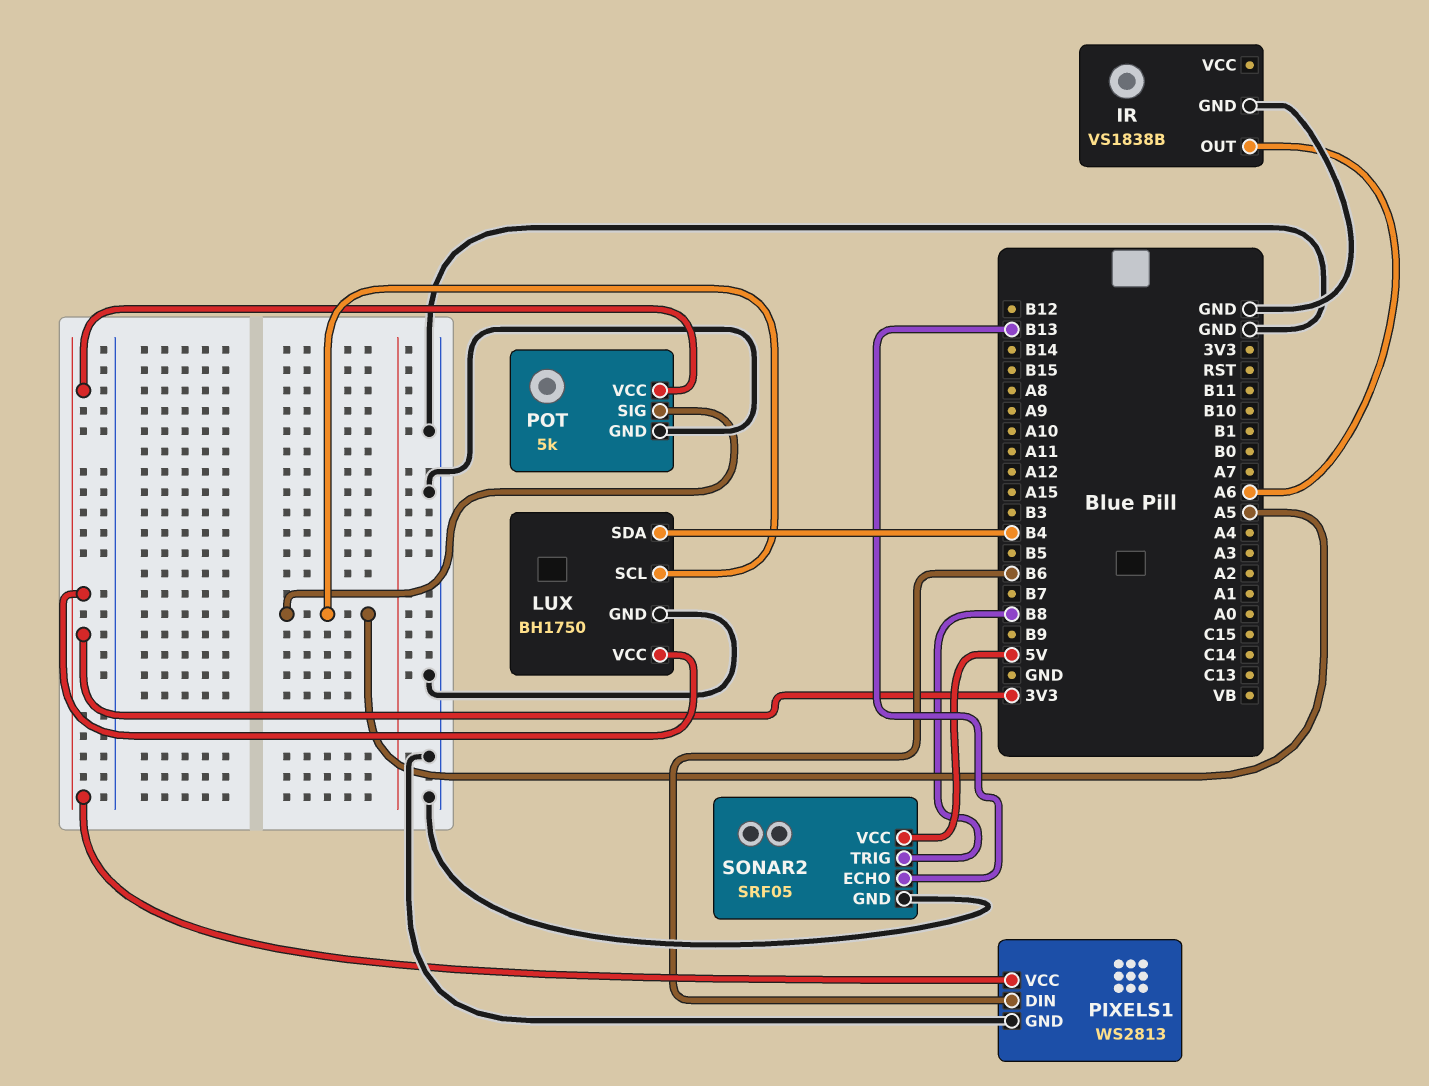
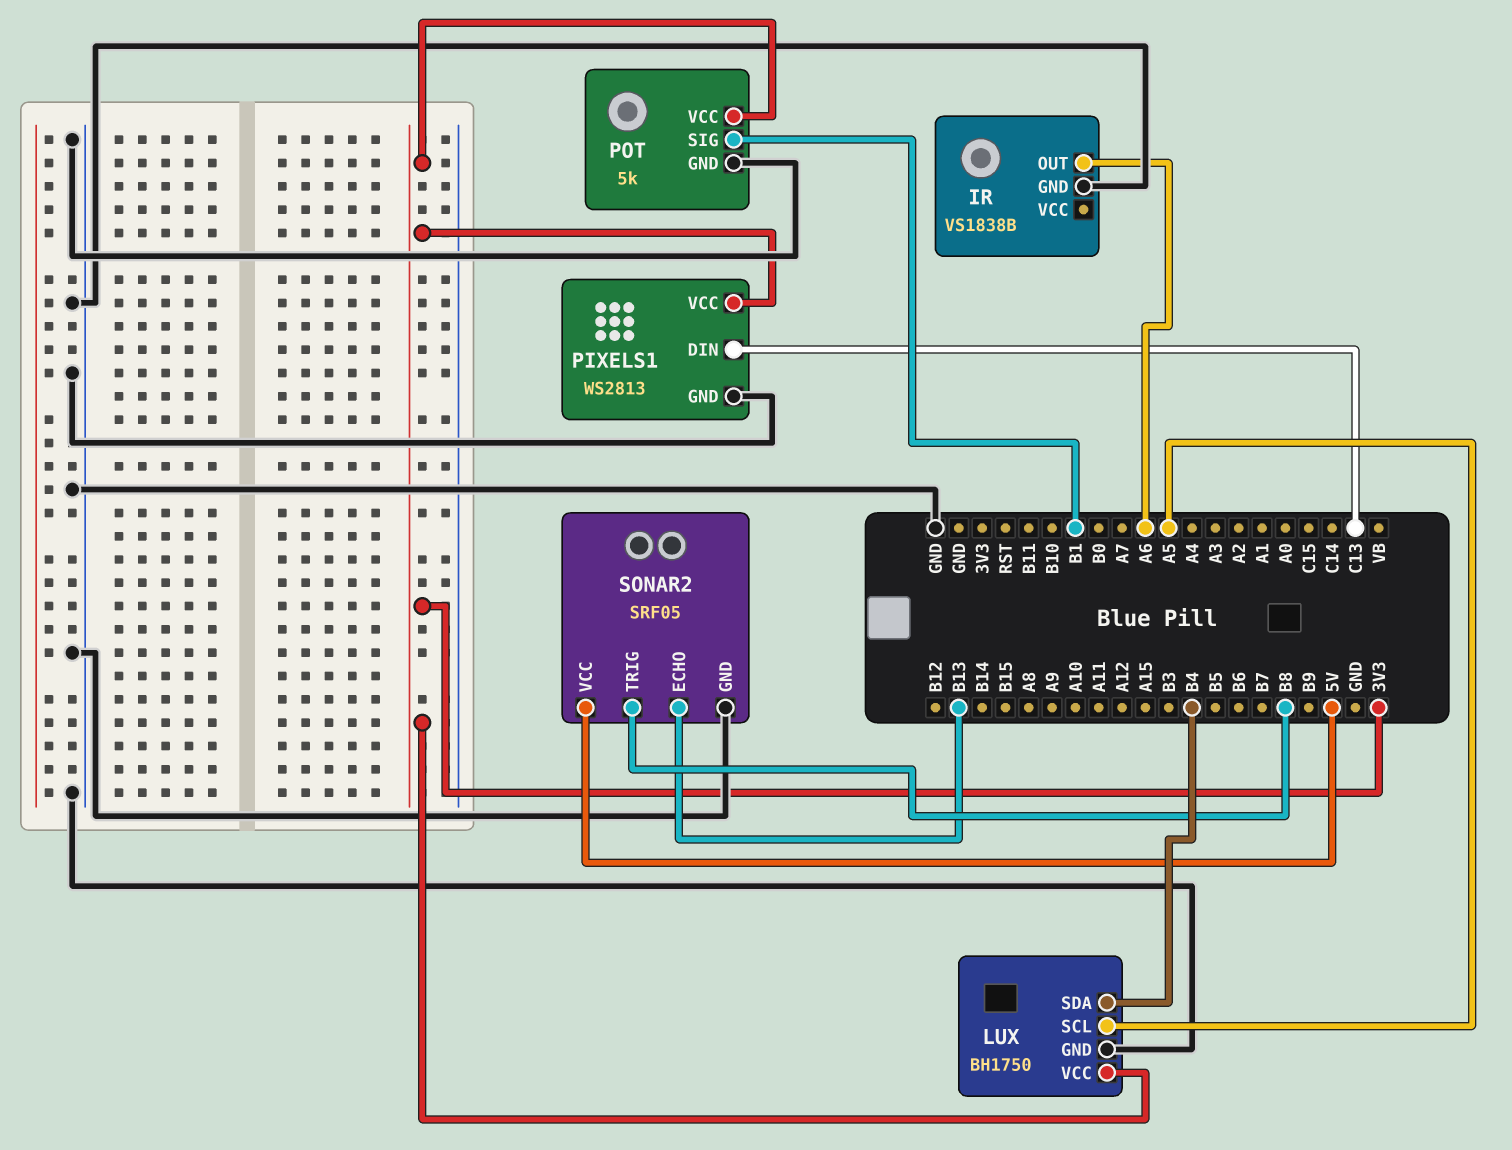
PIXELS1 pin DIN: B6 -> C13
POT pin SIG: A5 -> B1

